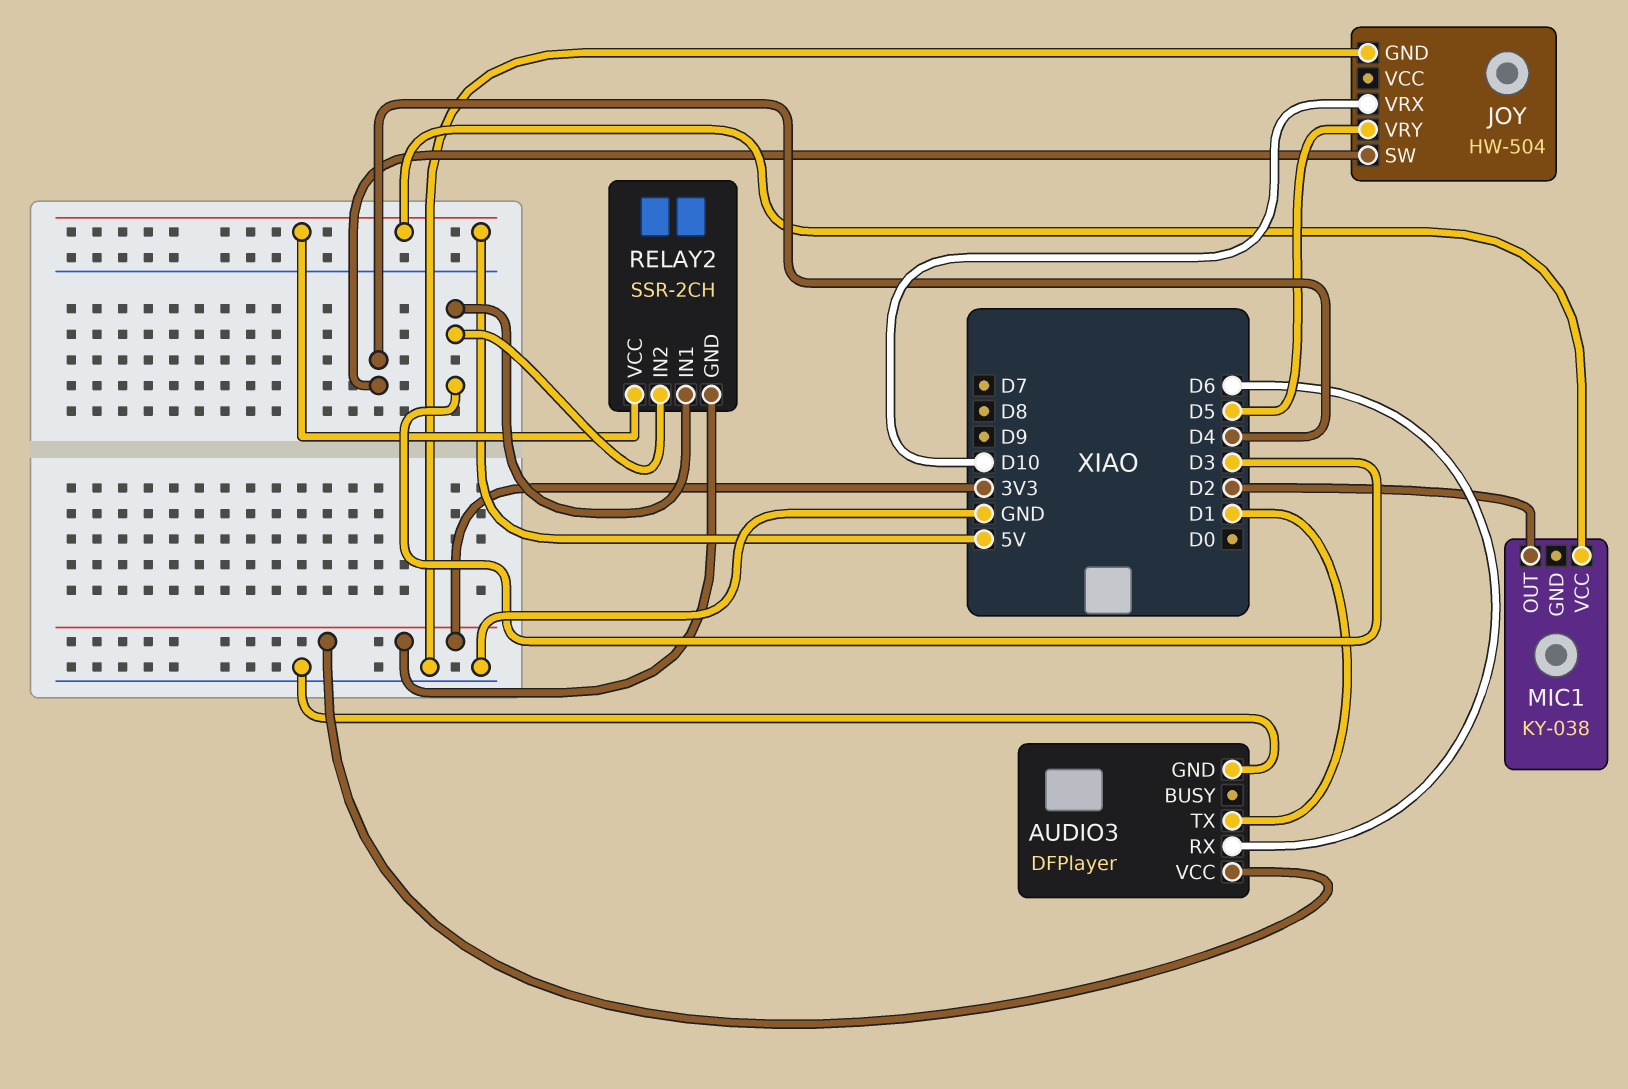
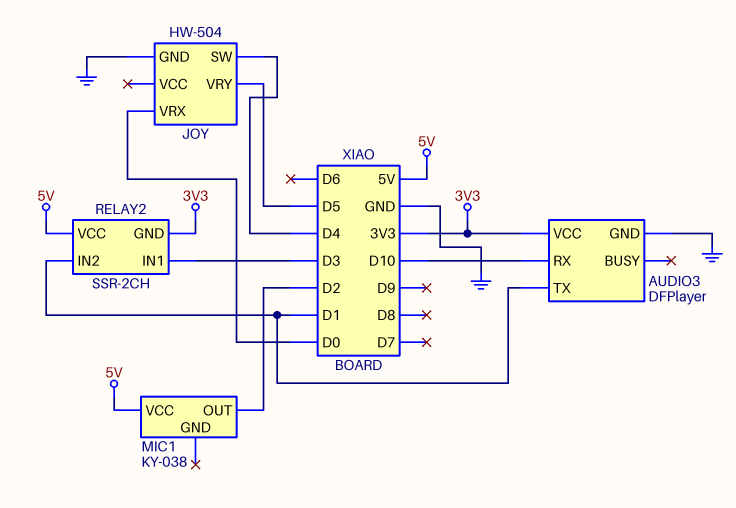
AUDIO3 pin RX: D6 -> D10
JOY pin VRX: D10 -> D0
RELAY2 pin IN2: D3 -> D1

